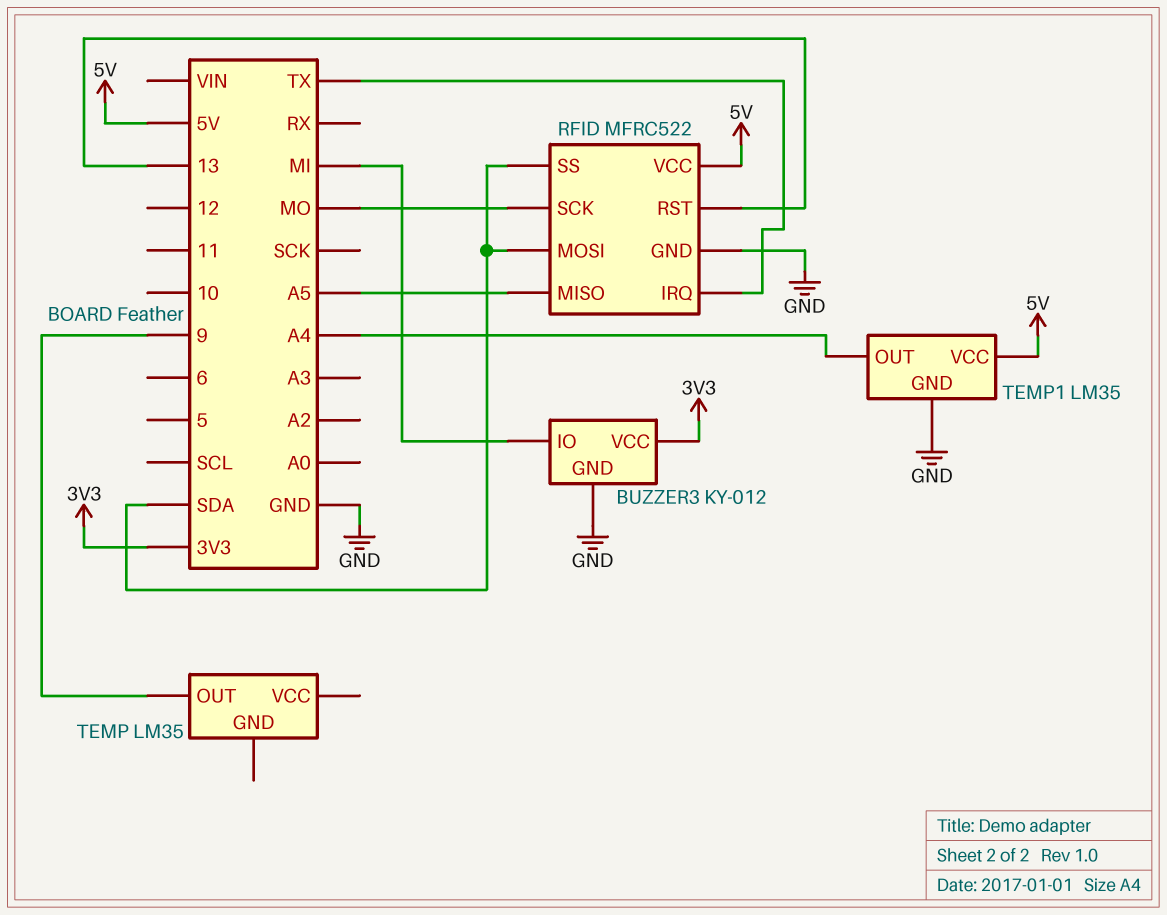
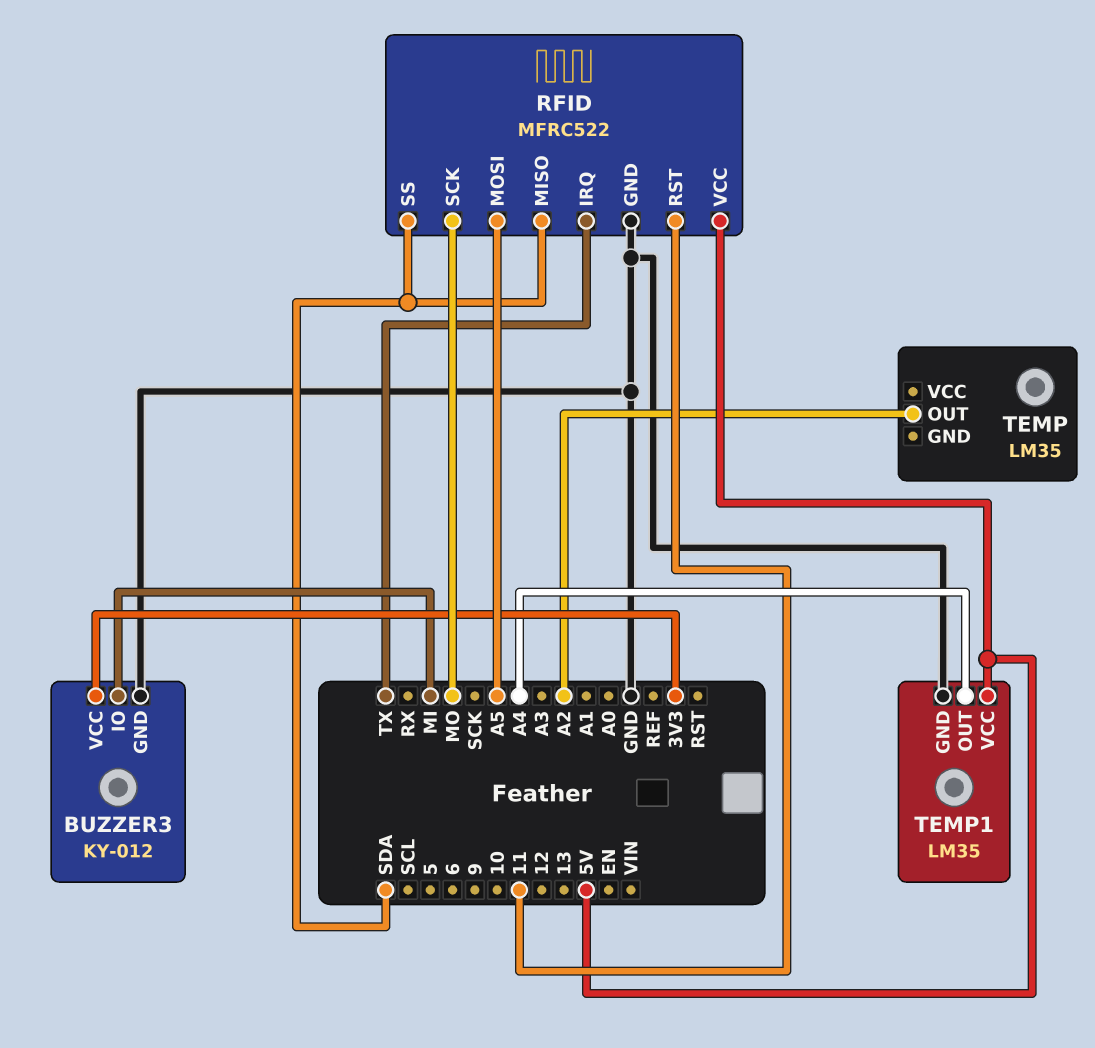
RFID pin MISO: A5 -> SDA
RFID pin MOSI: SDA -> A5
RFID pin RST: 13 -> 11
TEMP pin OUT: 9 -> A2

